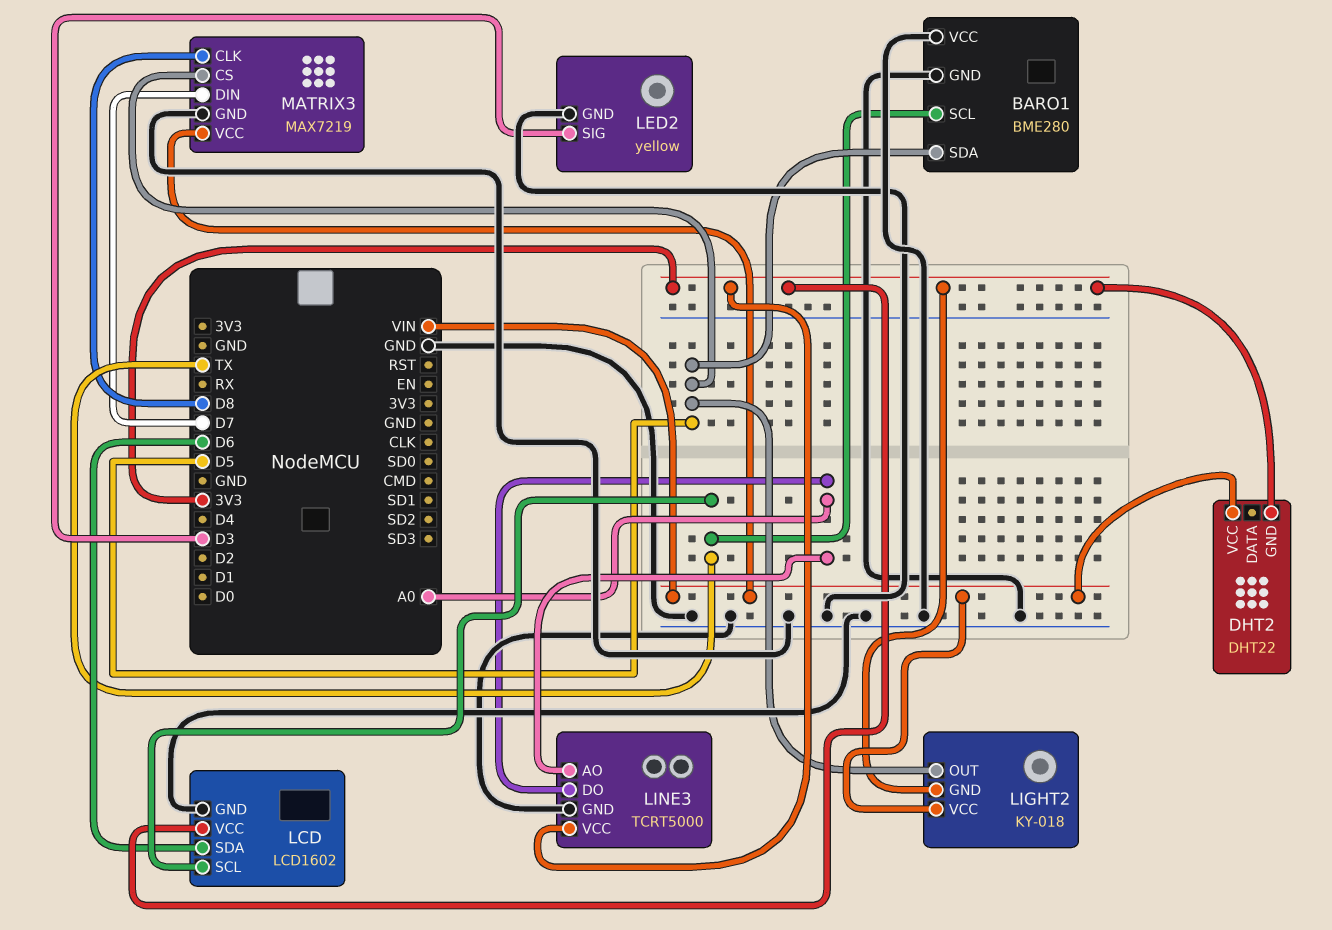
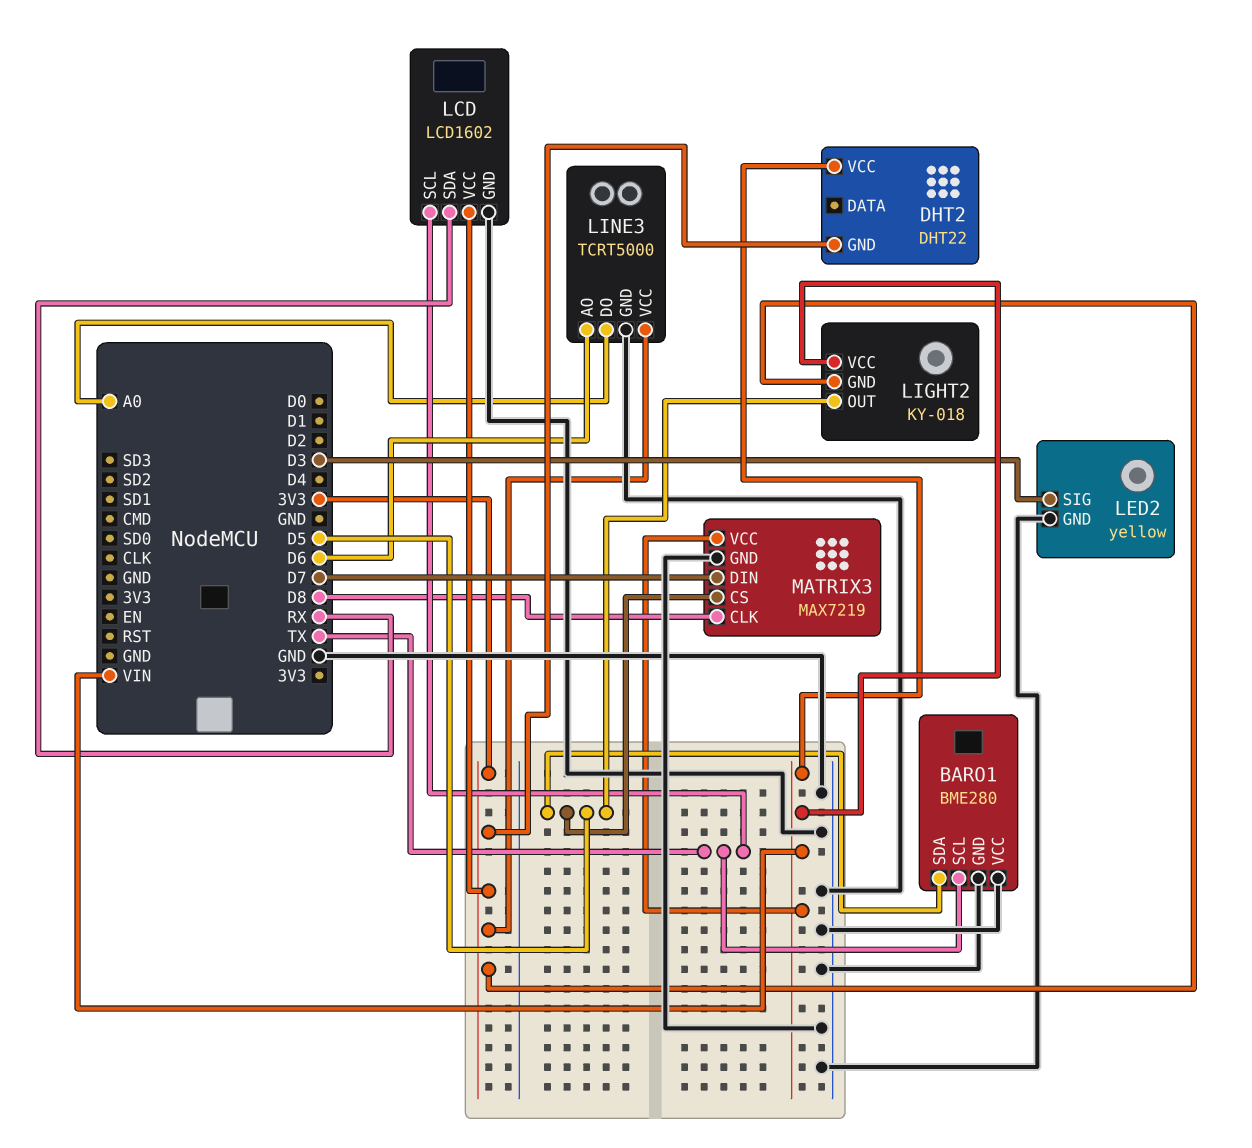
LCD pin SDA: D6 -> RX
LINE3 pin AO: A0 -> D6

